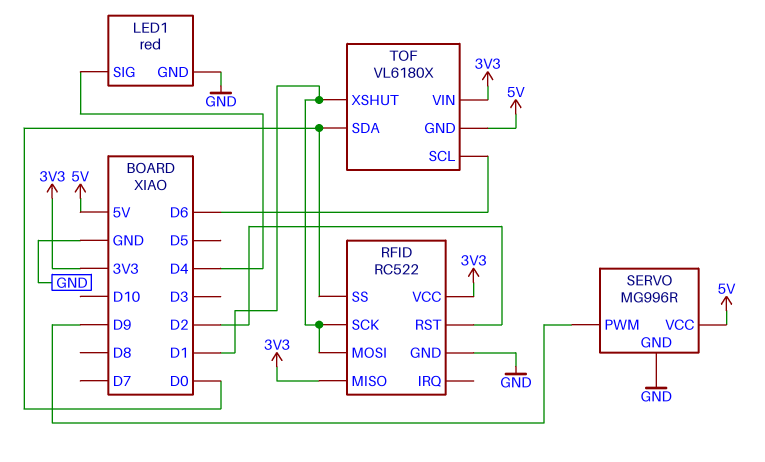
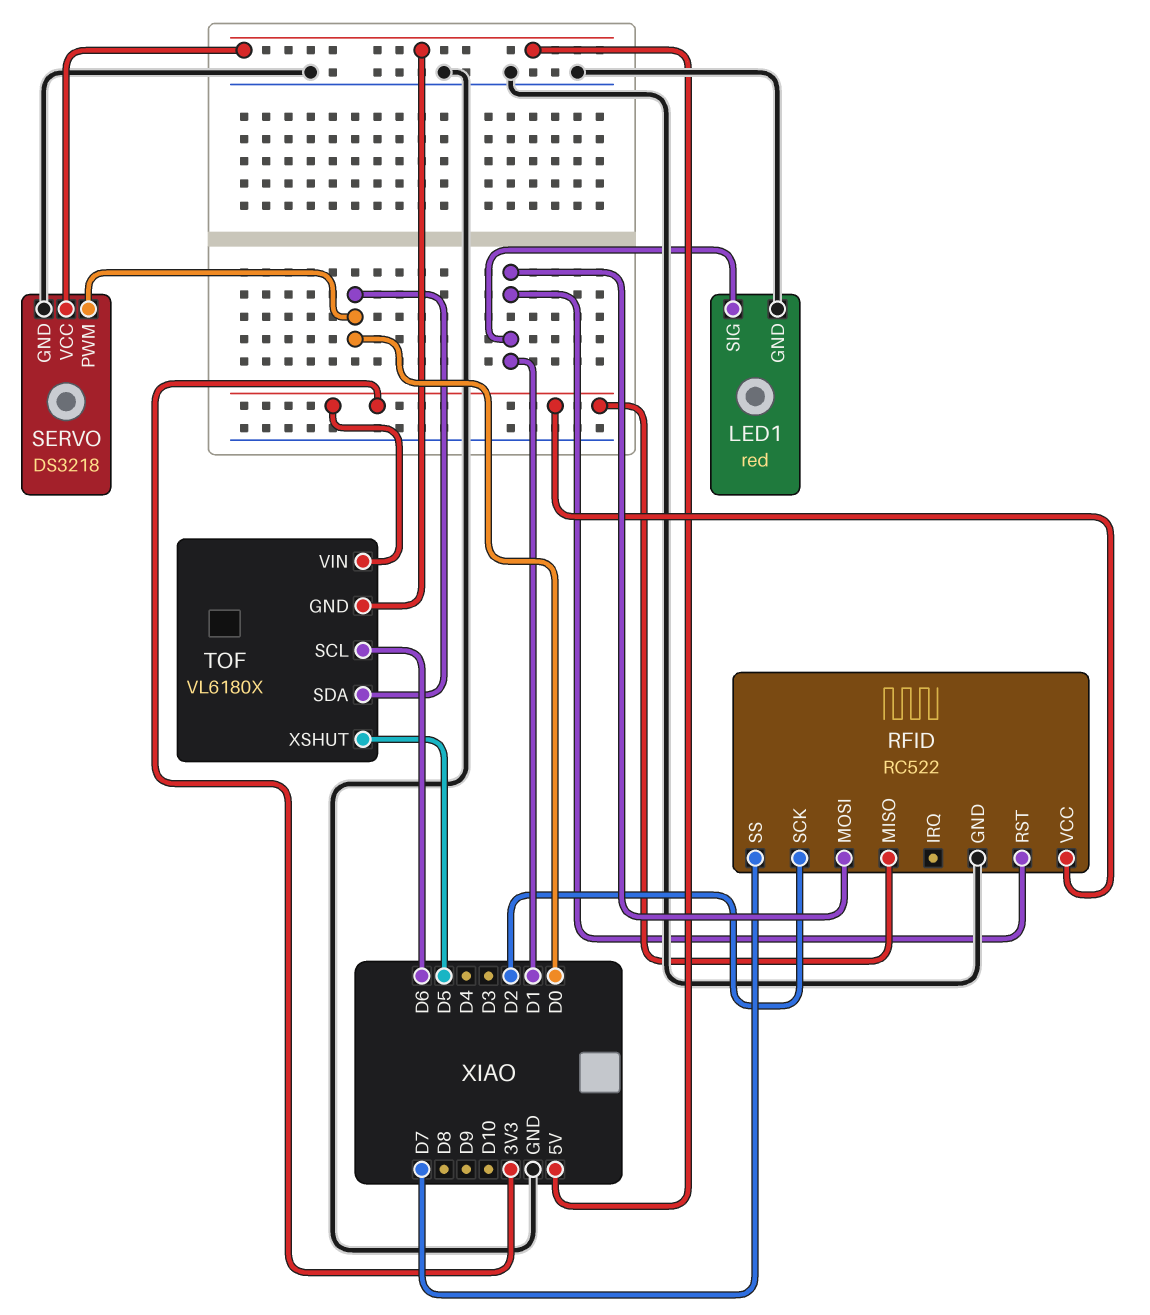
LED1 pin SIG: D4 -> D1
RFID pin RST: D2 -> D1
RFID pin SCK: D1 -> D2
RFID pin SS: D0 -> D7
SERVO: MG996R -> DS3218
SERVO pin PWM: D9 -> D0
TOF pin XSHUT: D1 -> D5

